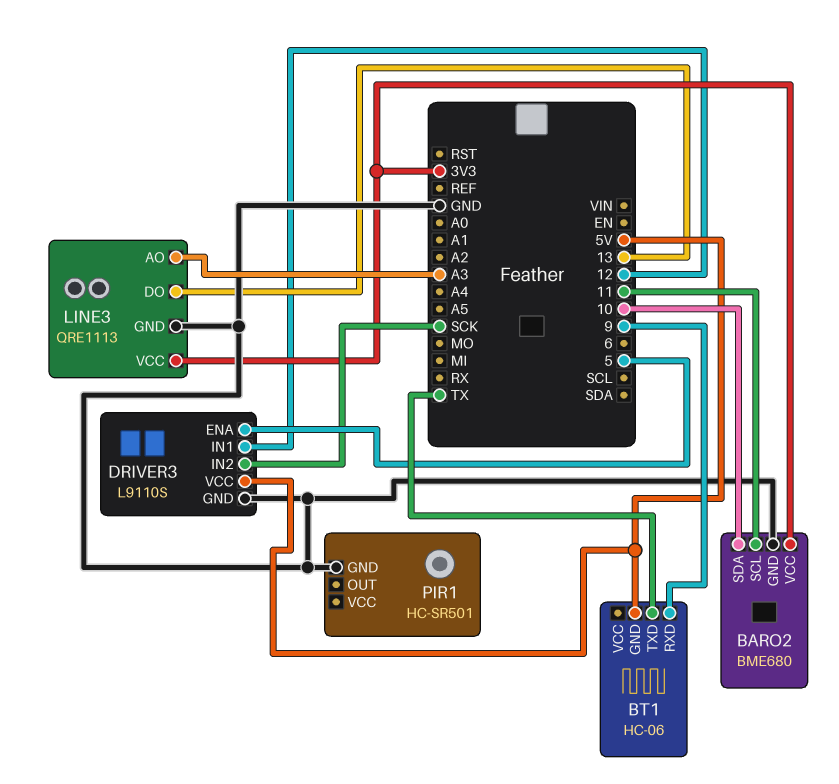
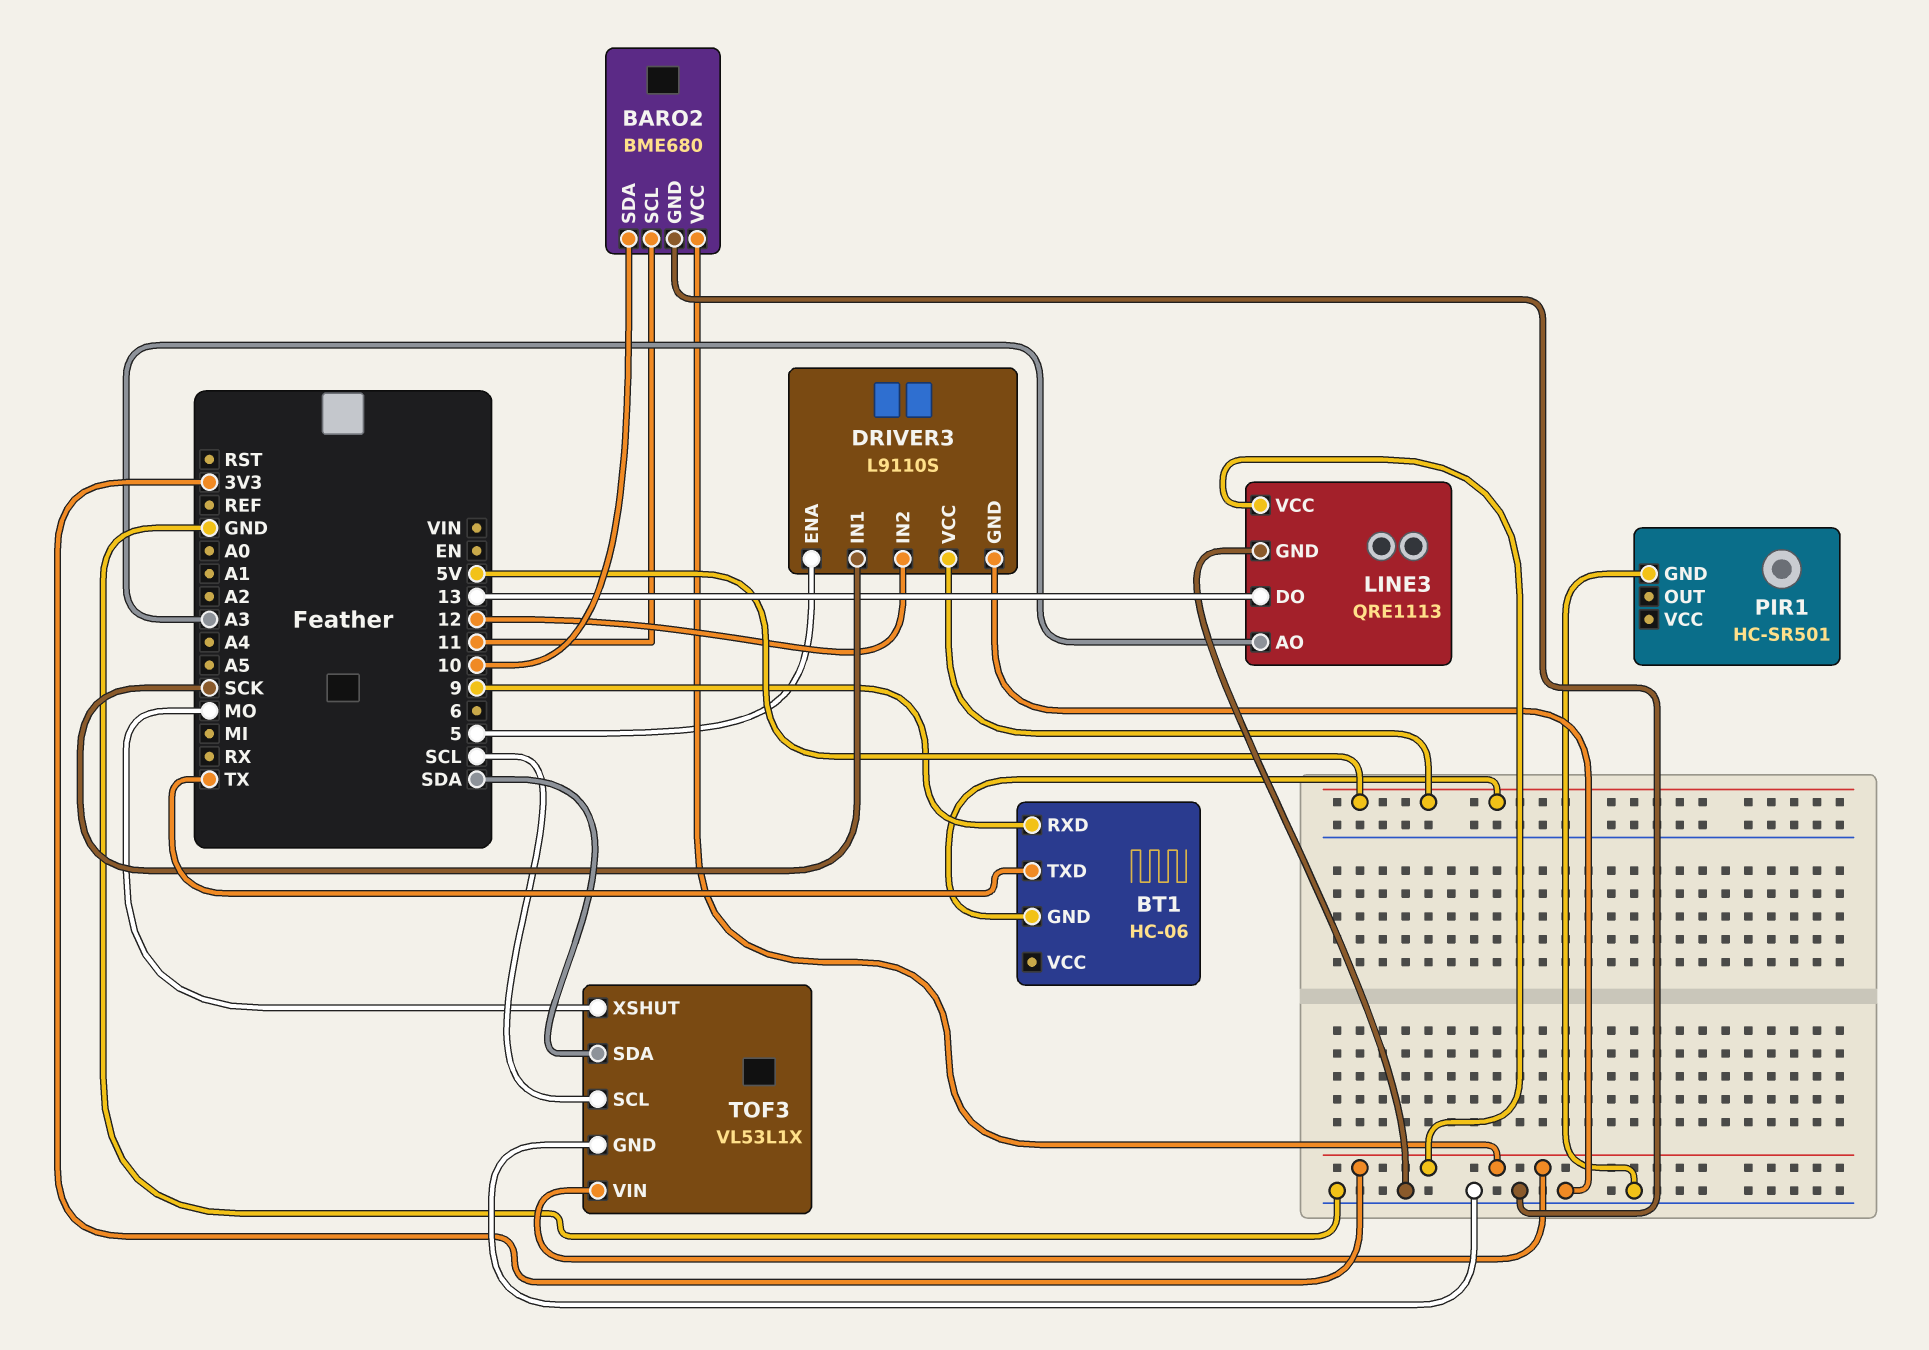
DRIVER3 pin IN1: 12 -> SCK
DRIVER3 pin IN2: SCK -> 12
TOF3: none -> VL53L1X
TOF3 pin GND: none -> GND
TOF3 pin SCL: none -> SCL
TOF3 pin SDA: none -> SDA
TOF3 pin VIN: none -> 3V3
TOF3 pin XSHUT: none -> MO

